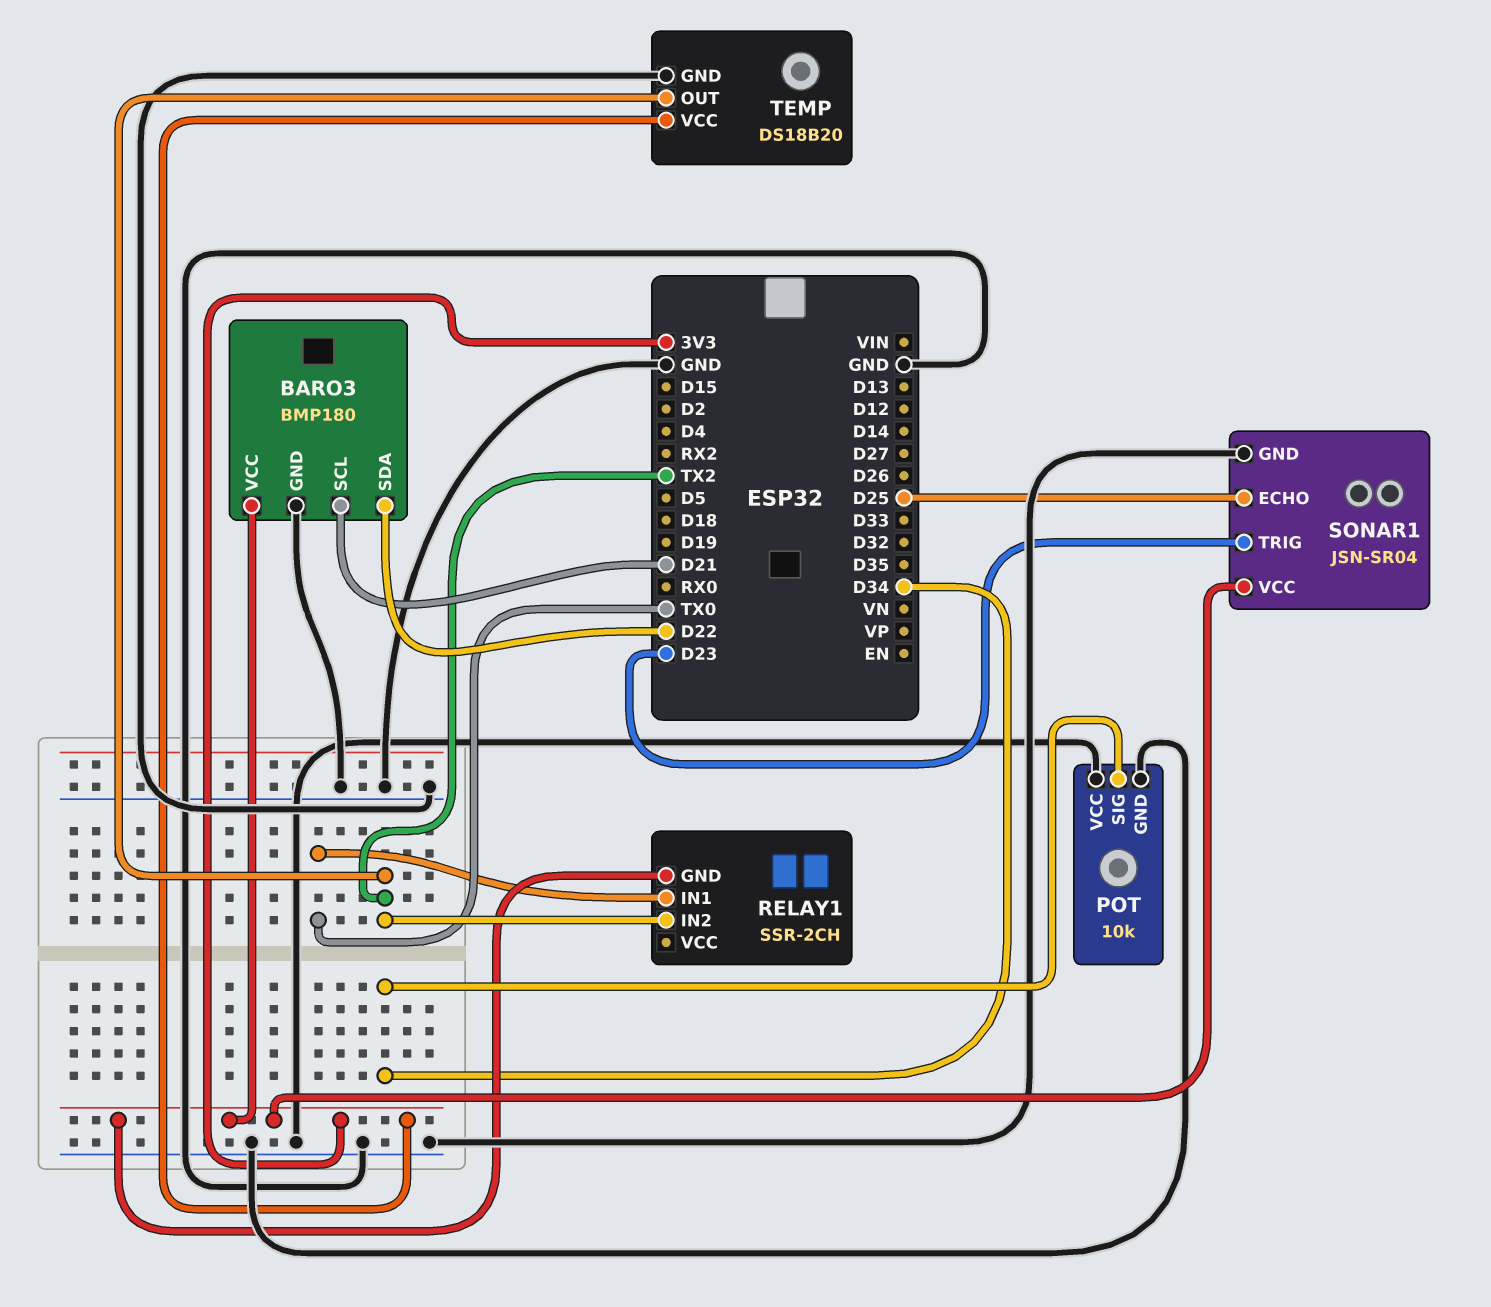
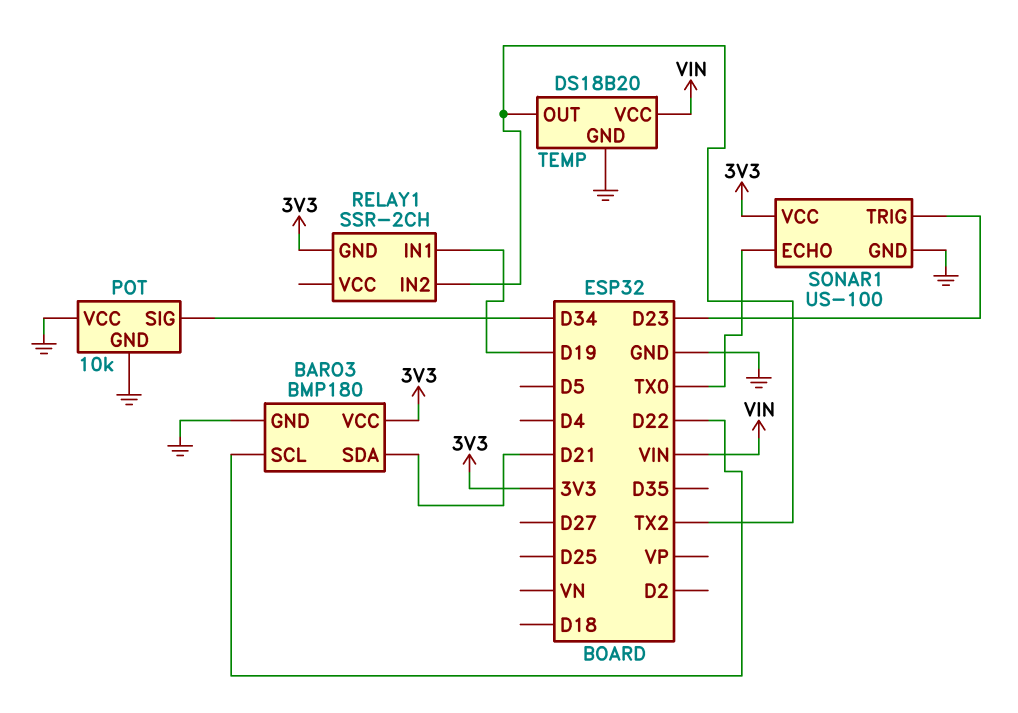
BARO3 pin SCL: D21 -> D22
BARO3 pin SDA: D22 -> D21
RELAY1 pin IN1: TX0 -> D19
SONAR1: JSN-SR04 -> US-100
SONAR1 pin ECHO: D25 -> TX0
TEMP pin VCC: 3V3 -> VIN

